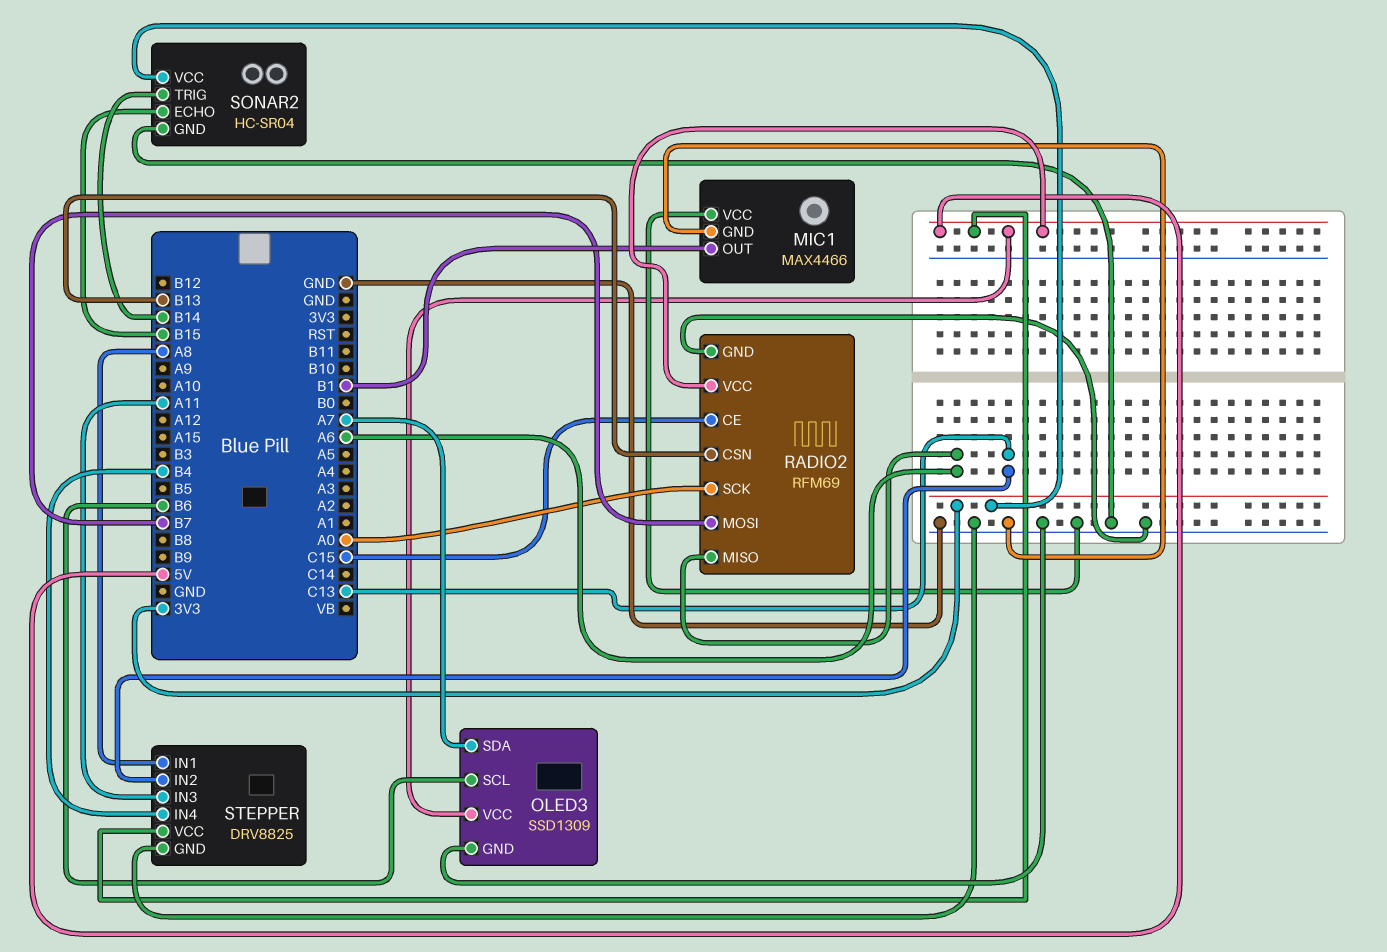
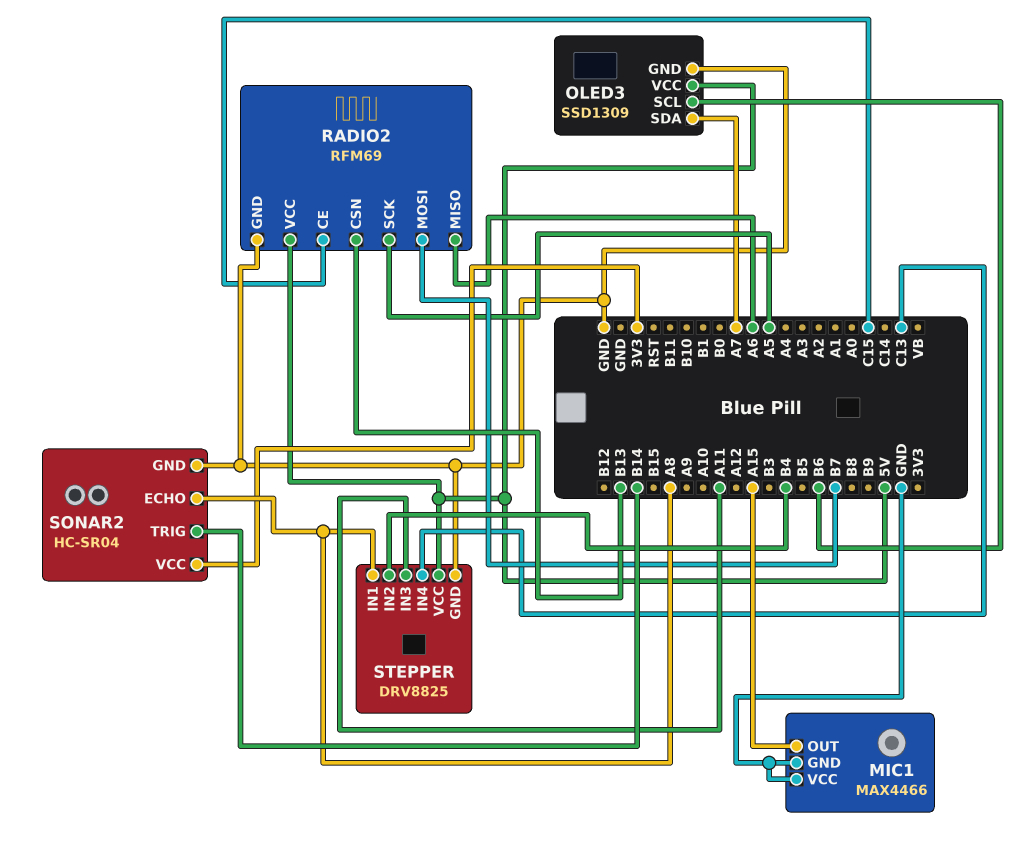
MIC1 pin OUT: B1 -> A15
RADIO2 pin SCK: A0 -> A5
SONAR2 pin ECHO: B15 -> A8
STEPPER pin IN2: C13 -> B4
STEPPER pin IN4: B4 -> C13

